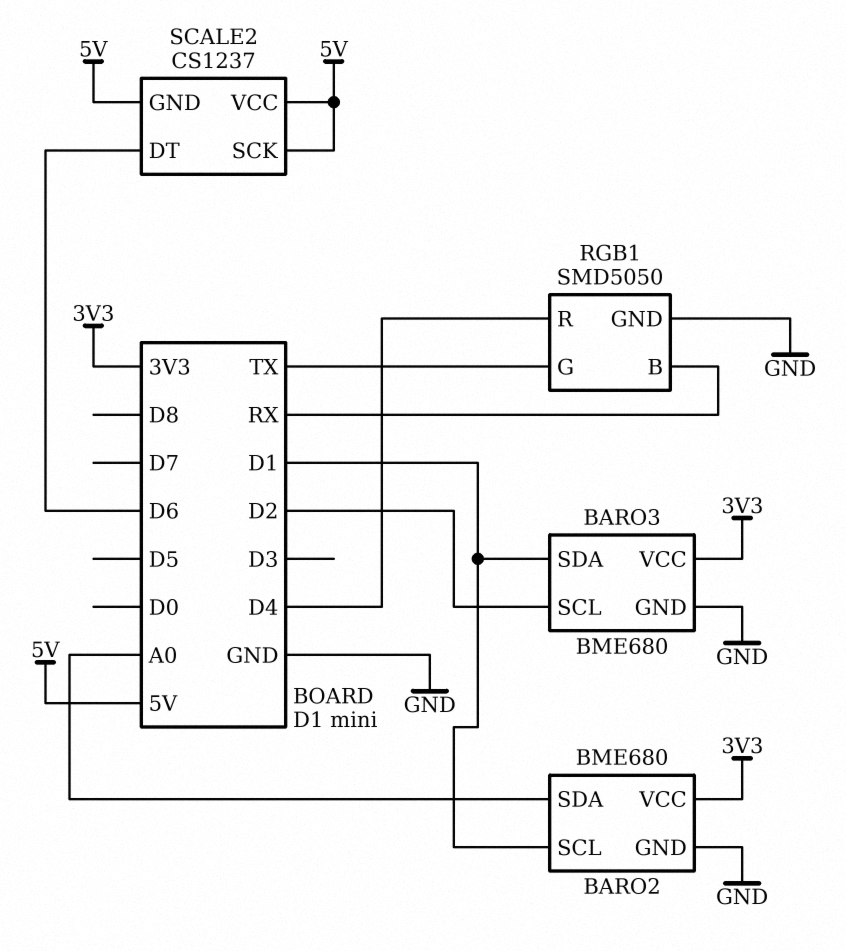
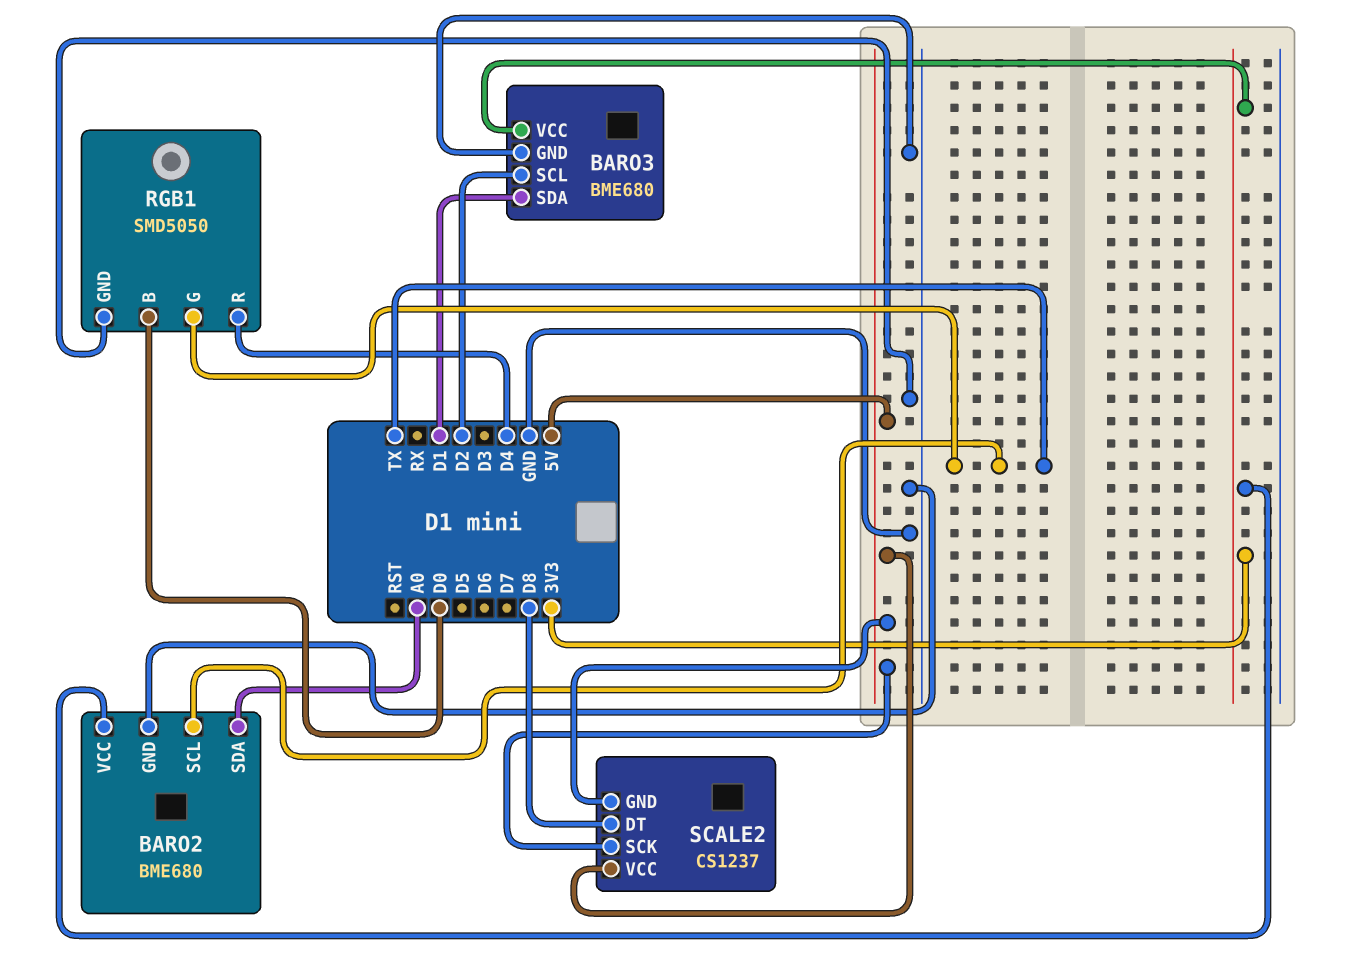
BARO2 pin SCL: D1 -> TX
RGB1 pin B: RX -> D0
SCALE2 pin DT: D6 -> D8

